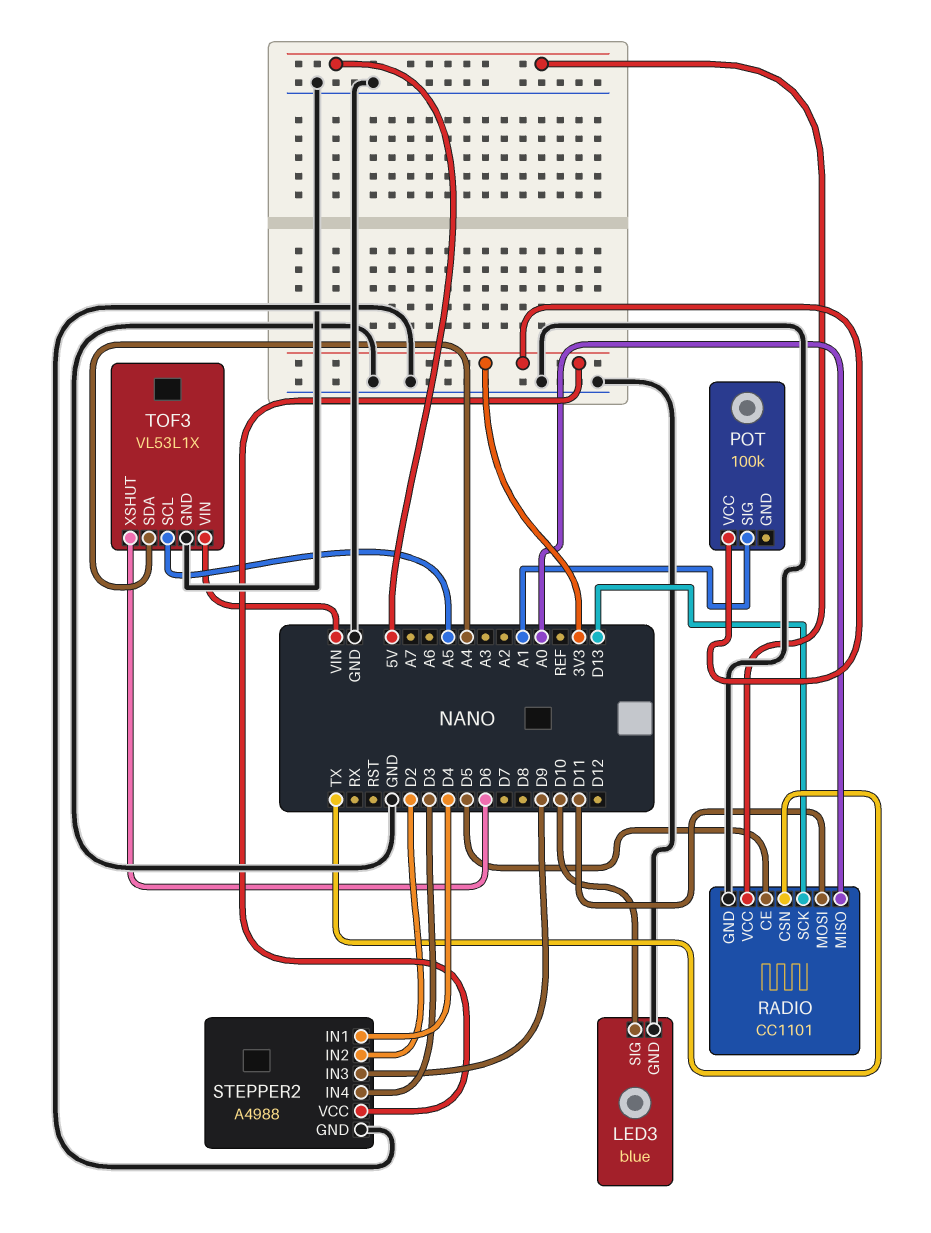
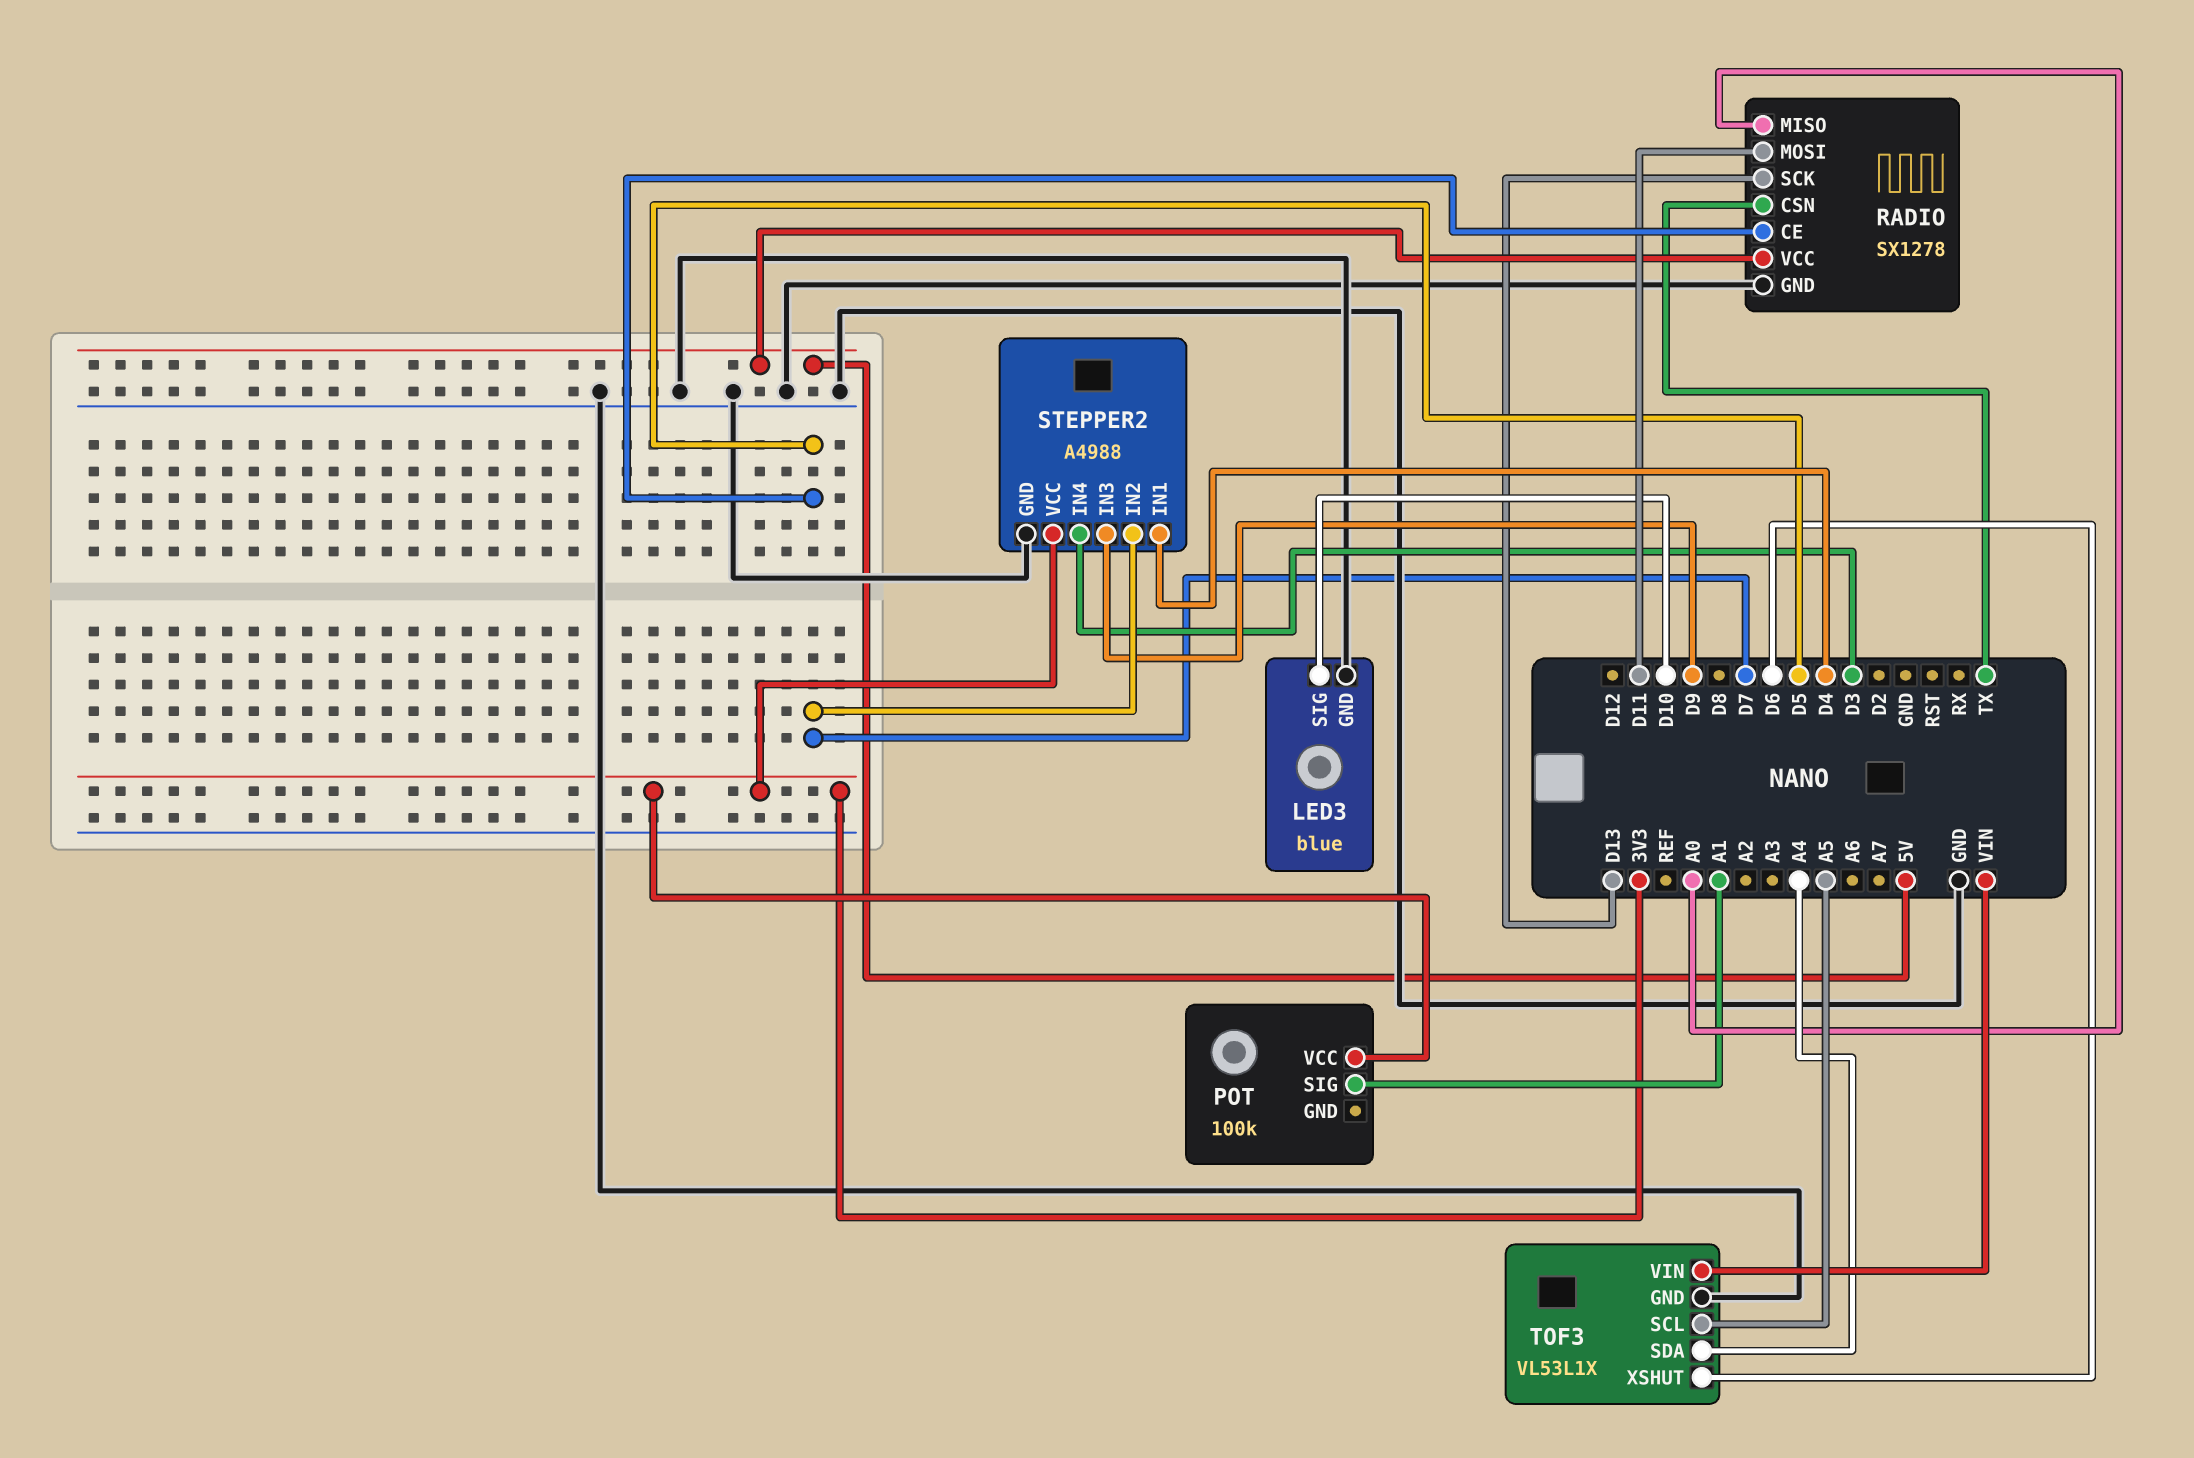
RADIO: CC1101 -> SX1278
STEPPER2 pin IN2: D2 -> D7

